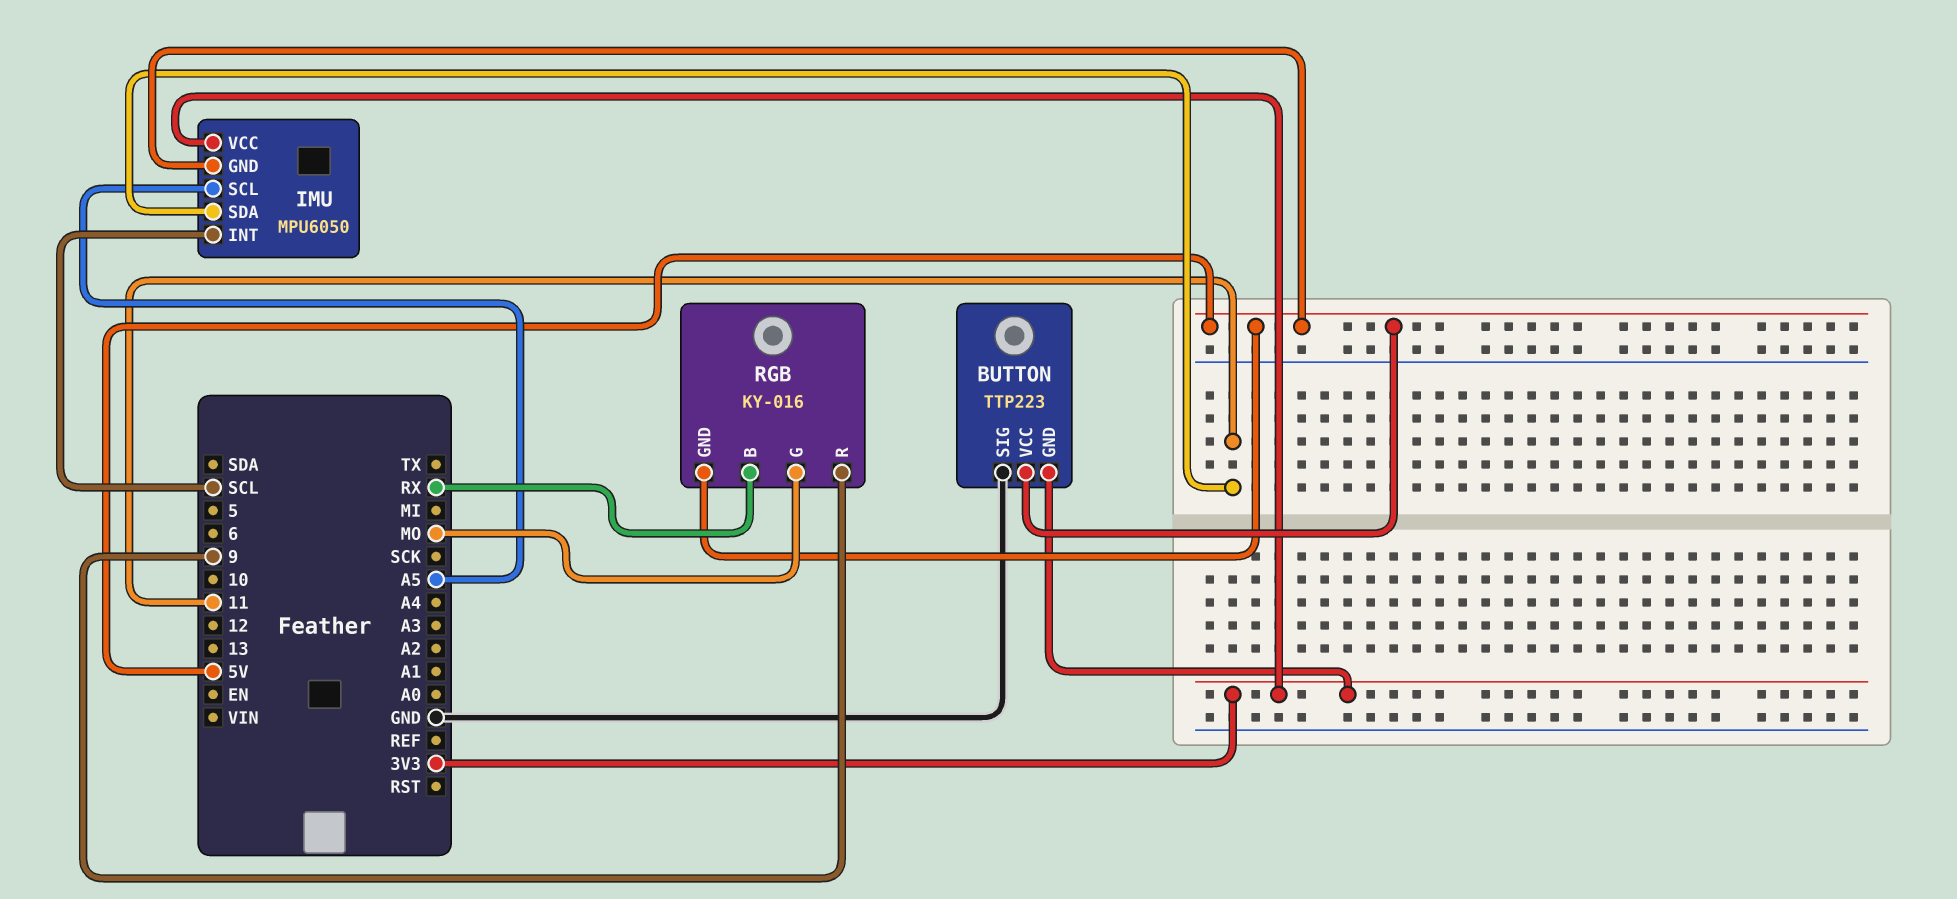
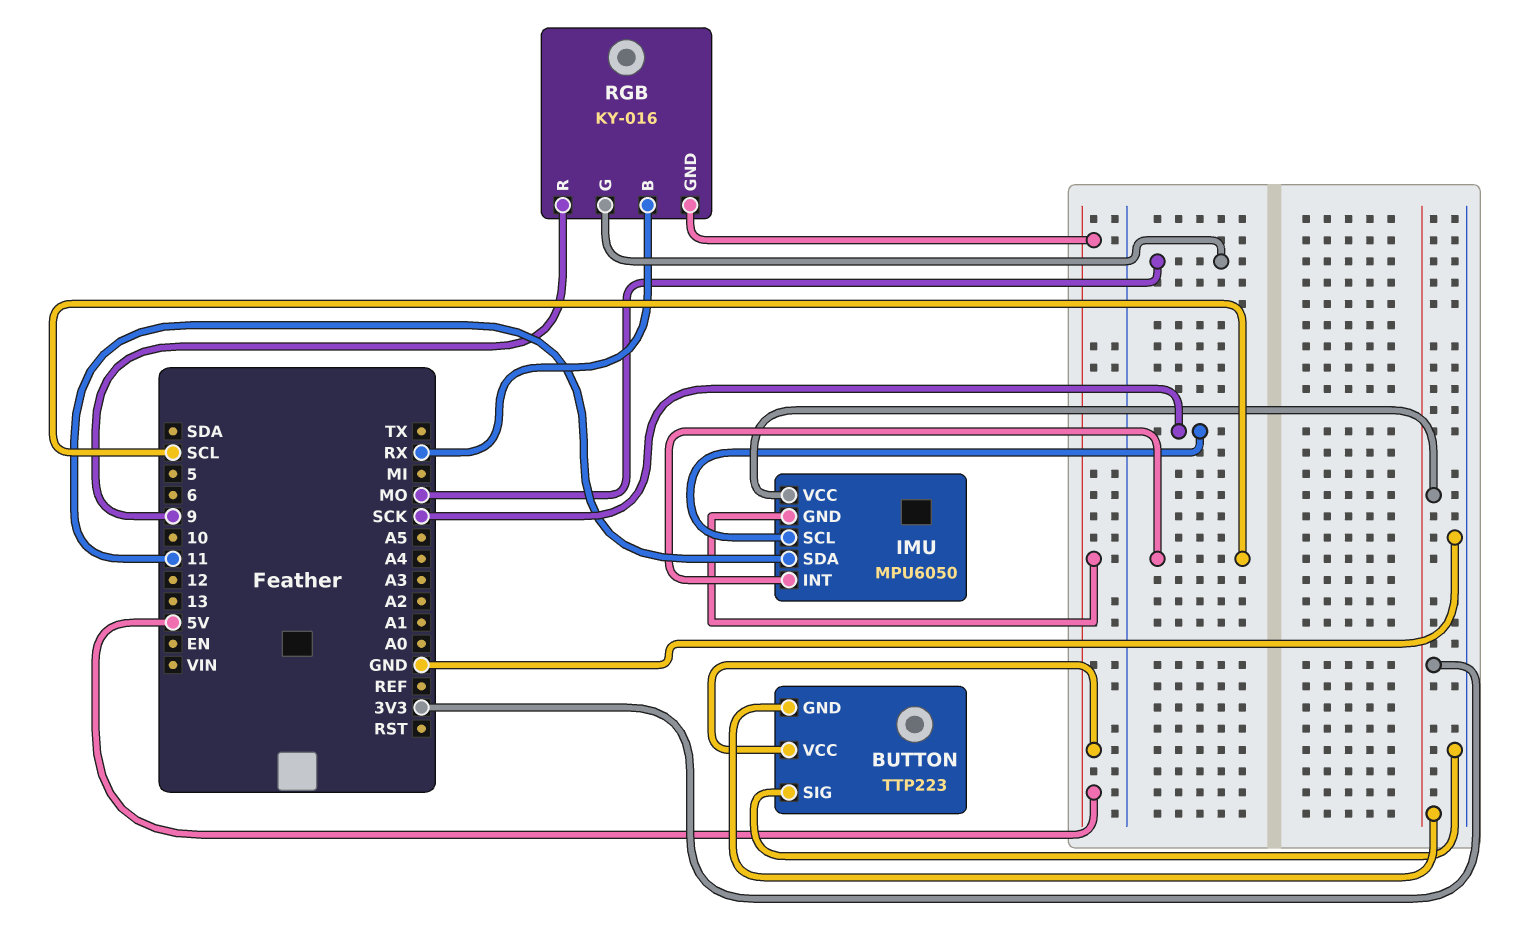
IMU pin SCL: A5 -> SCK

